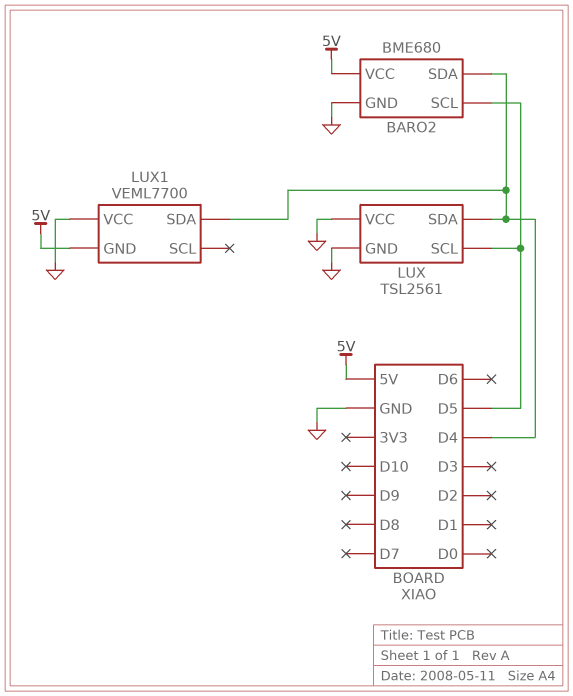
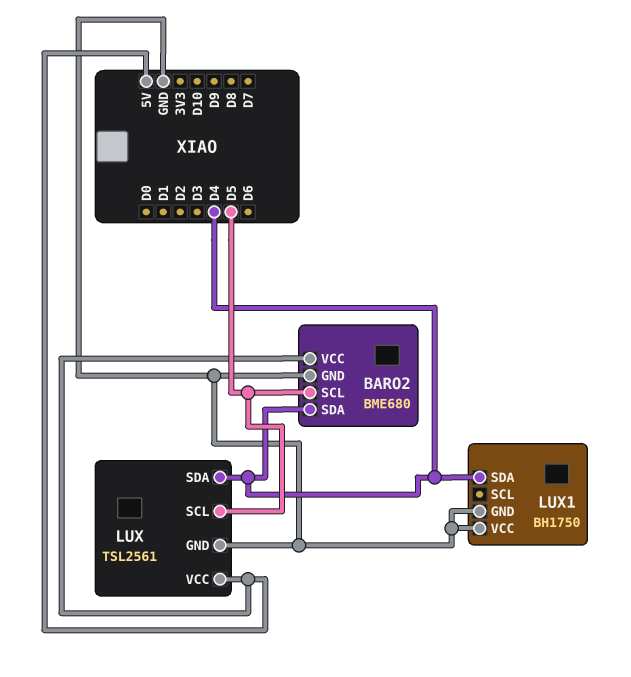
LUX pin VCC: GND -> 5V
LUX1: VEML7700 -> BH1750
LUX1 pin GND: 5V -> GND

